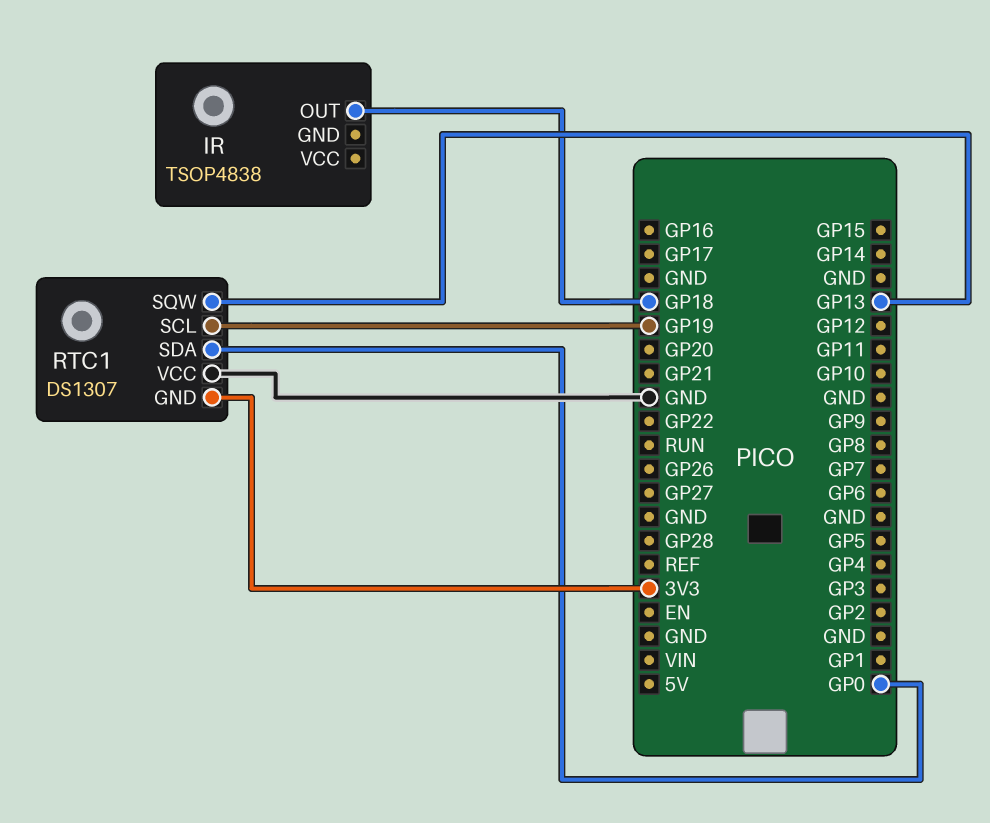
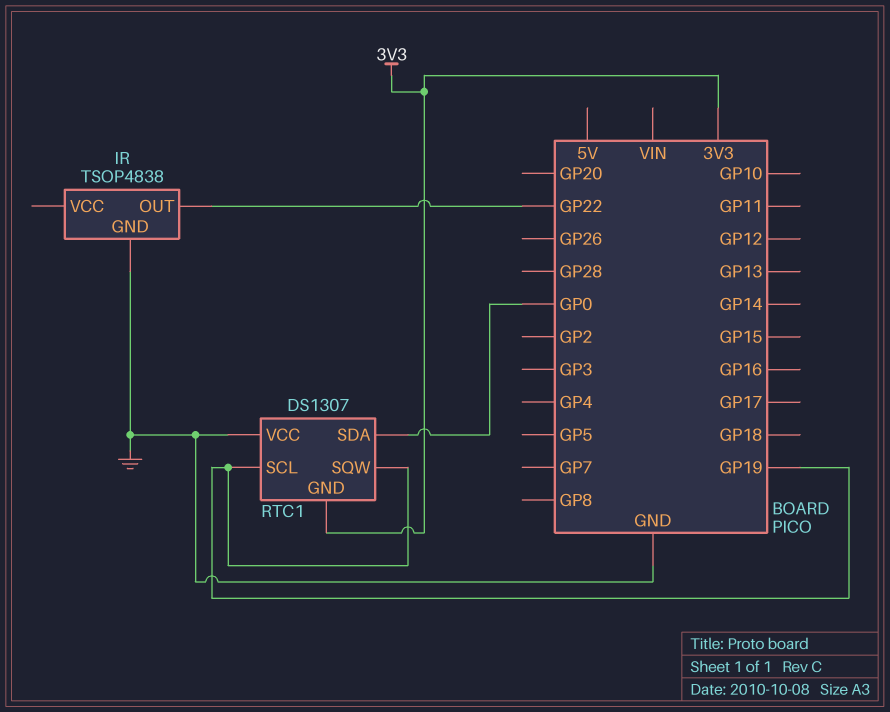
IR pin GND: none -> GND
IR pin OUT: GP18 -> GP22
RTC1 pin SQW: GP13 -> GP19

